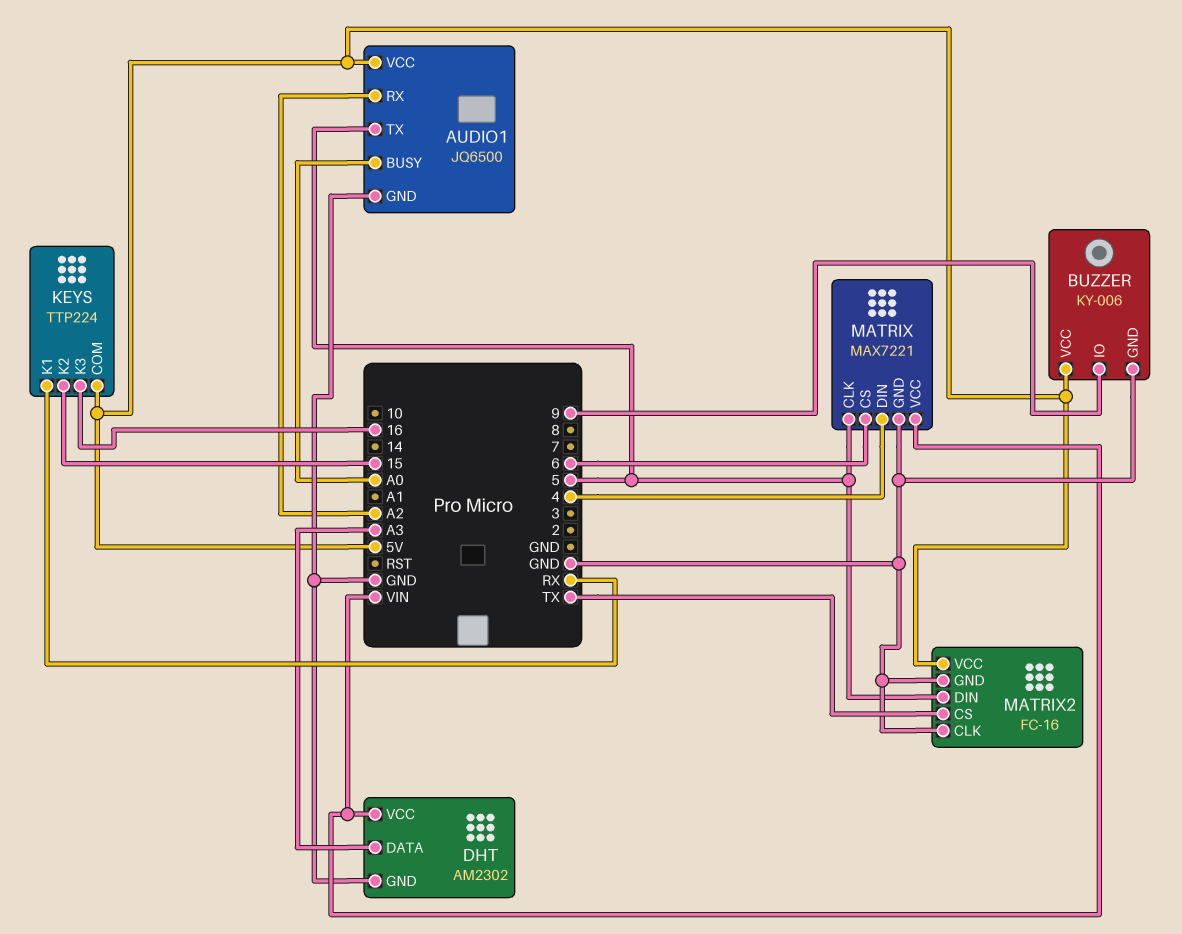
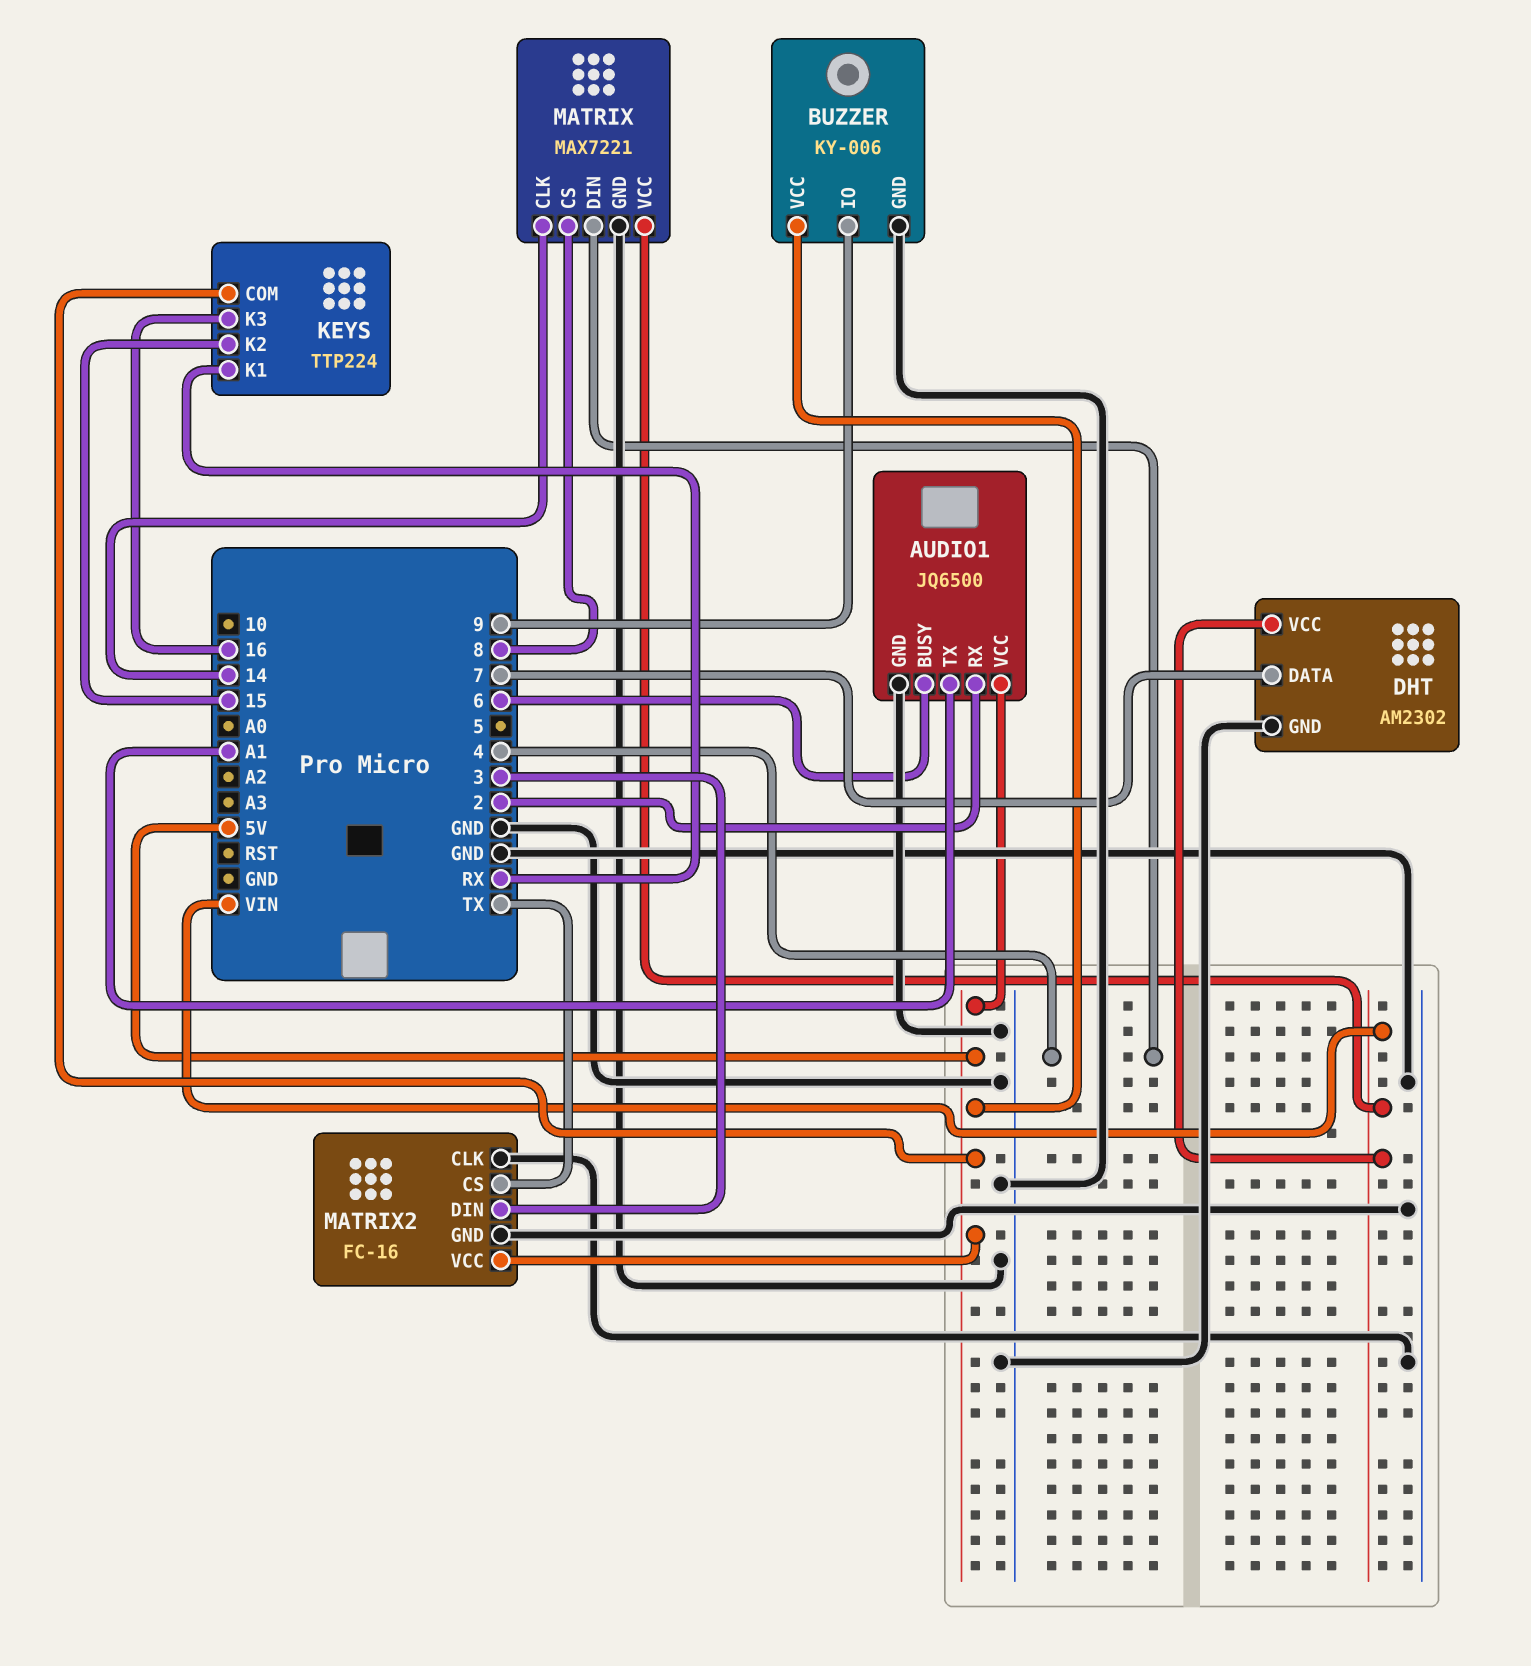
AUDIO1 pin BUSY: A0 -> 6
AUDIO1 pin RX: A2 -> 2
AUDIO1 pin TX: 5 -> A1
DHT pin DATA: A3 -> 7
MATRIX pin CLK: 5 -> 14
MATRIX pin CS: 6 -> 8
MATRIX2 pin DIN: 5 -> 3

